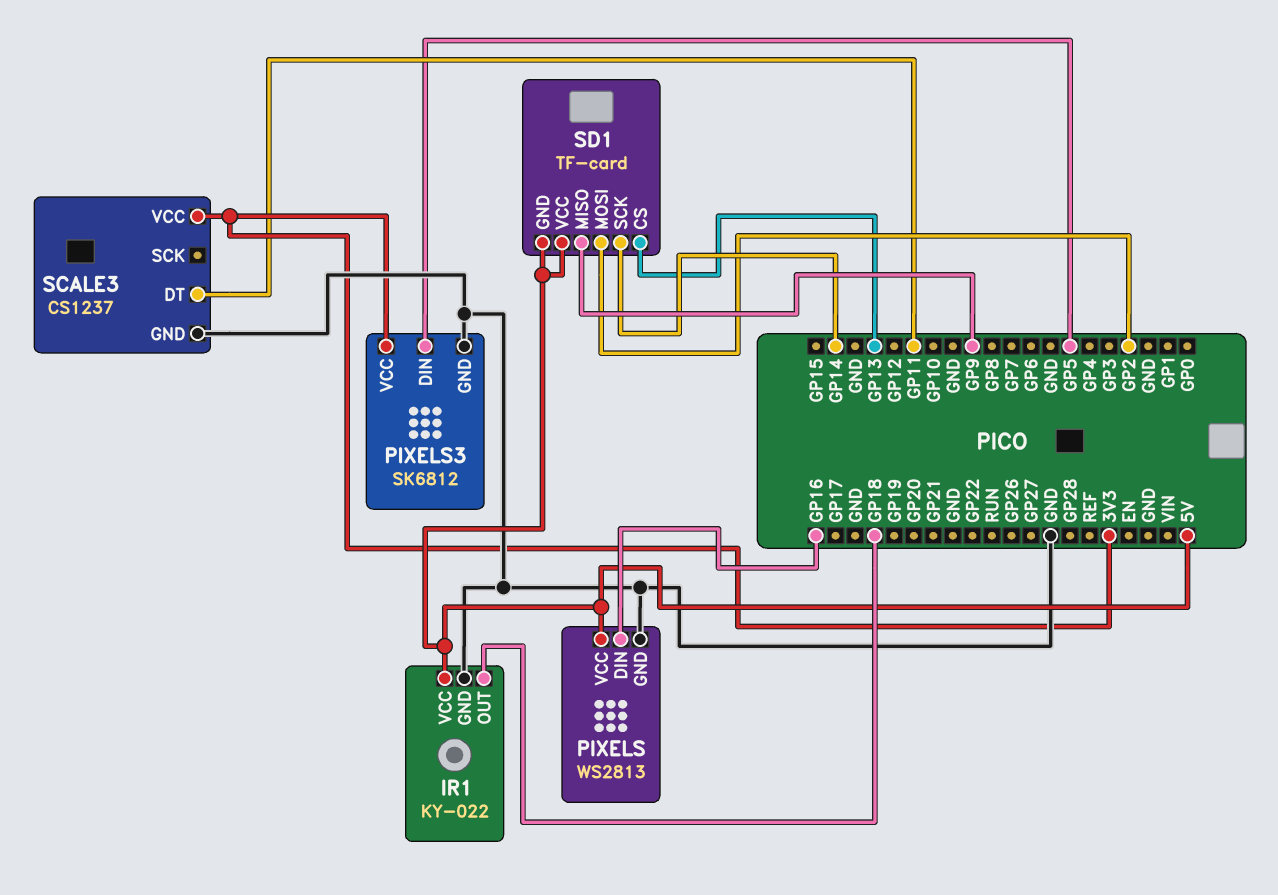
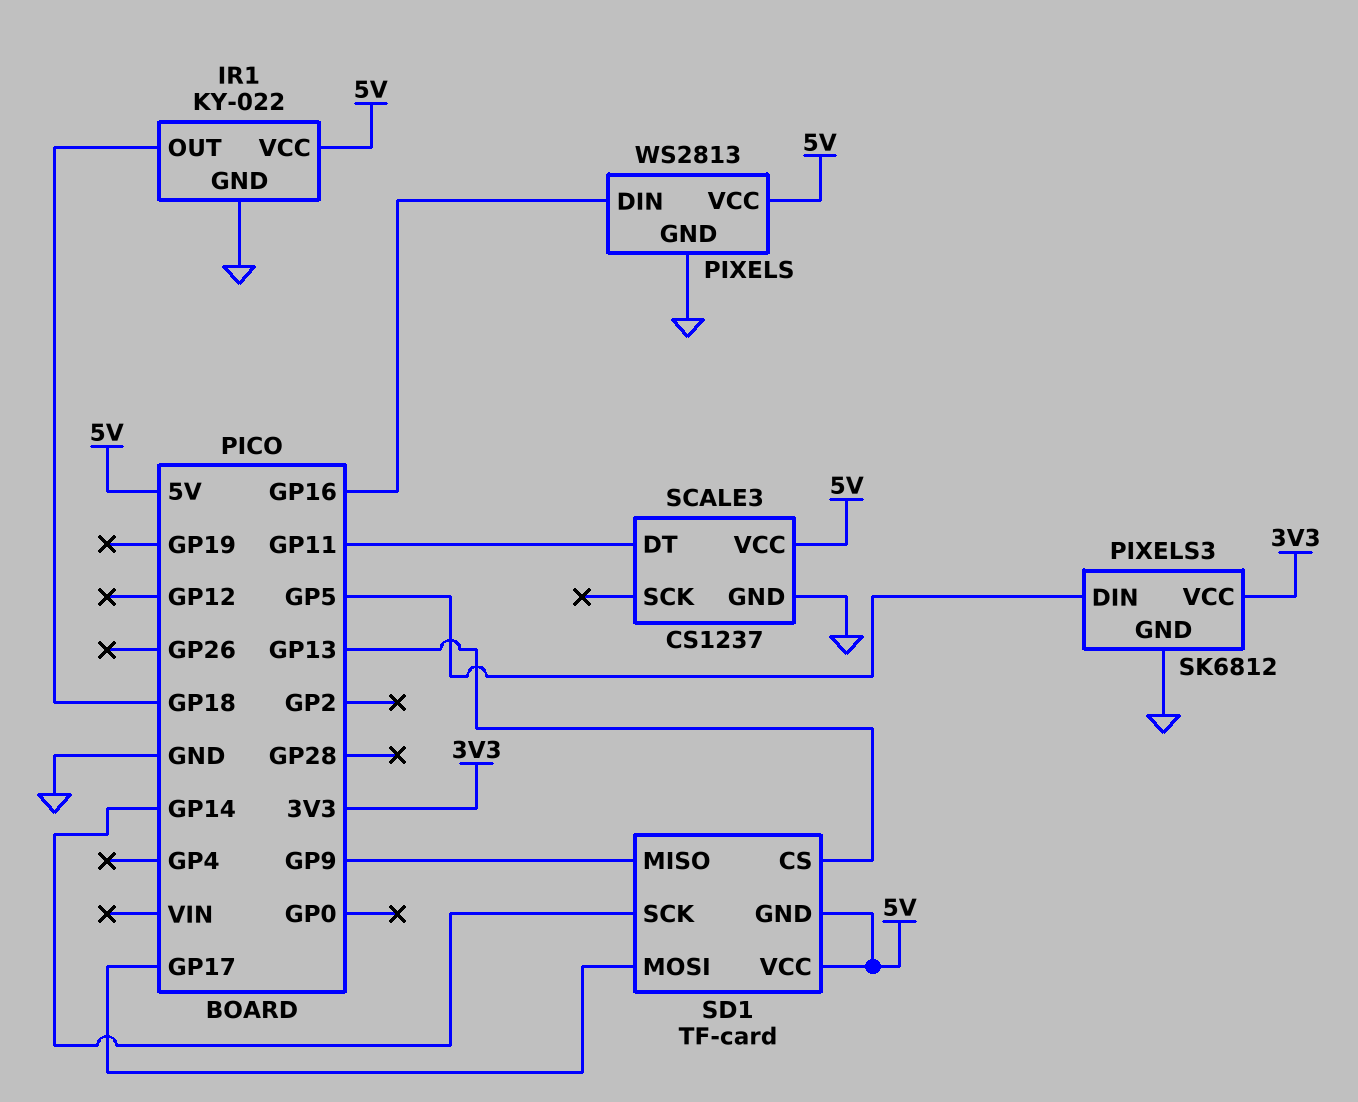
SCALE3 pin VCC: 3V3 -> 5V
SD1 pin MOSI: GP2 -> GP17

